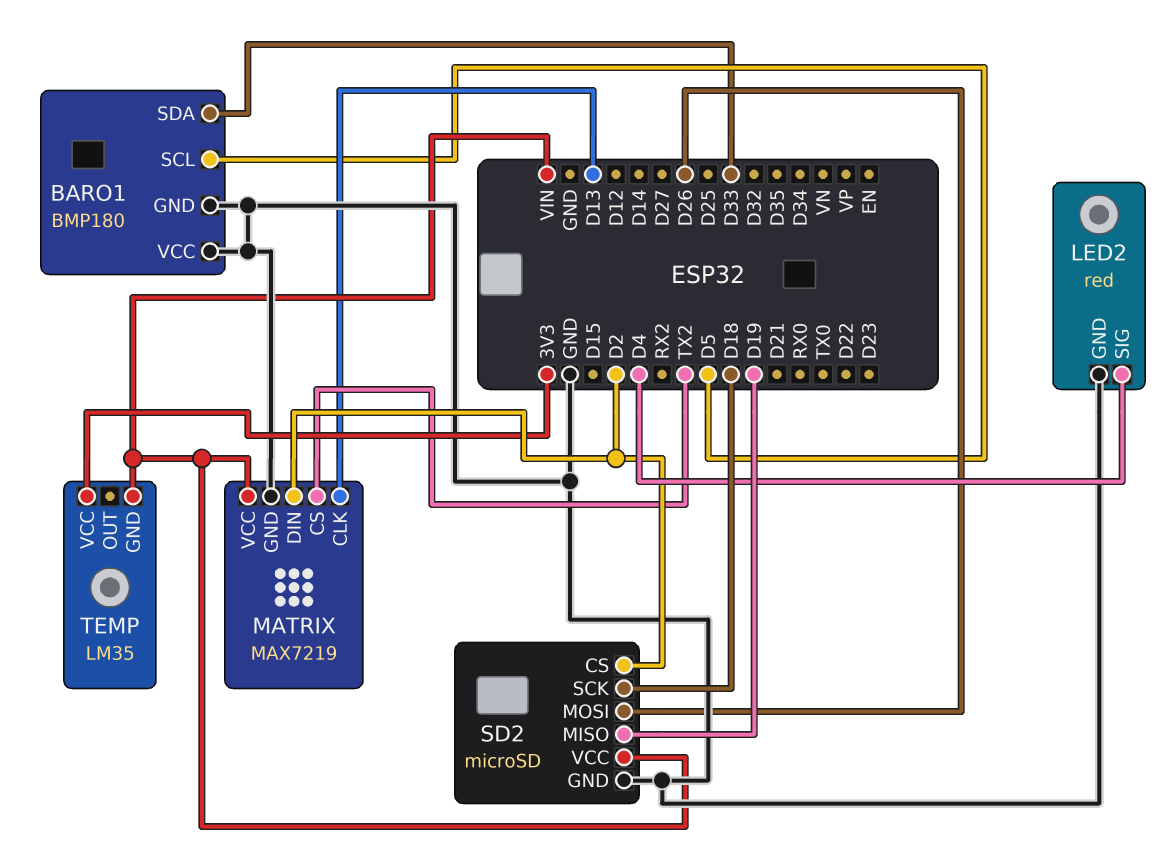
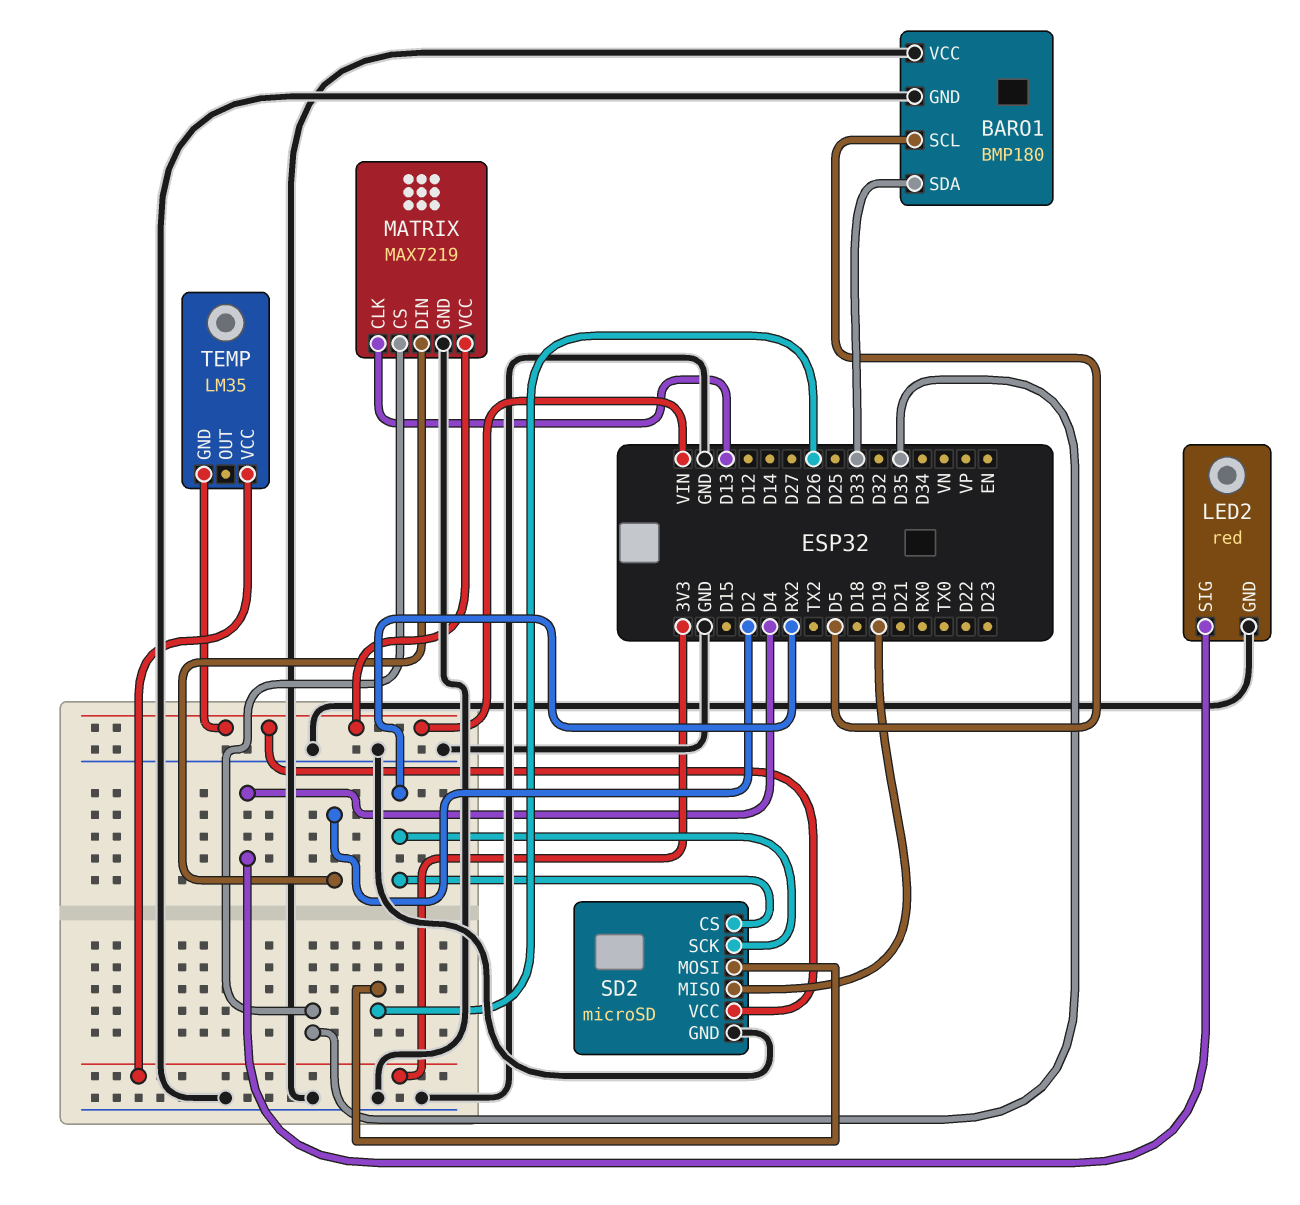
MATRIX pin CS: TX2 -> D35
SD2 pin CS: D2 -> RX2
SD2 pin SCK: D18 -> RX2

